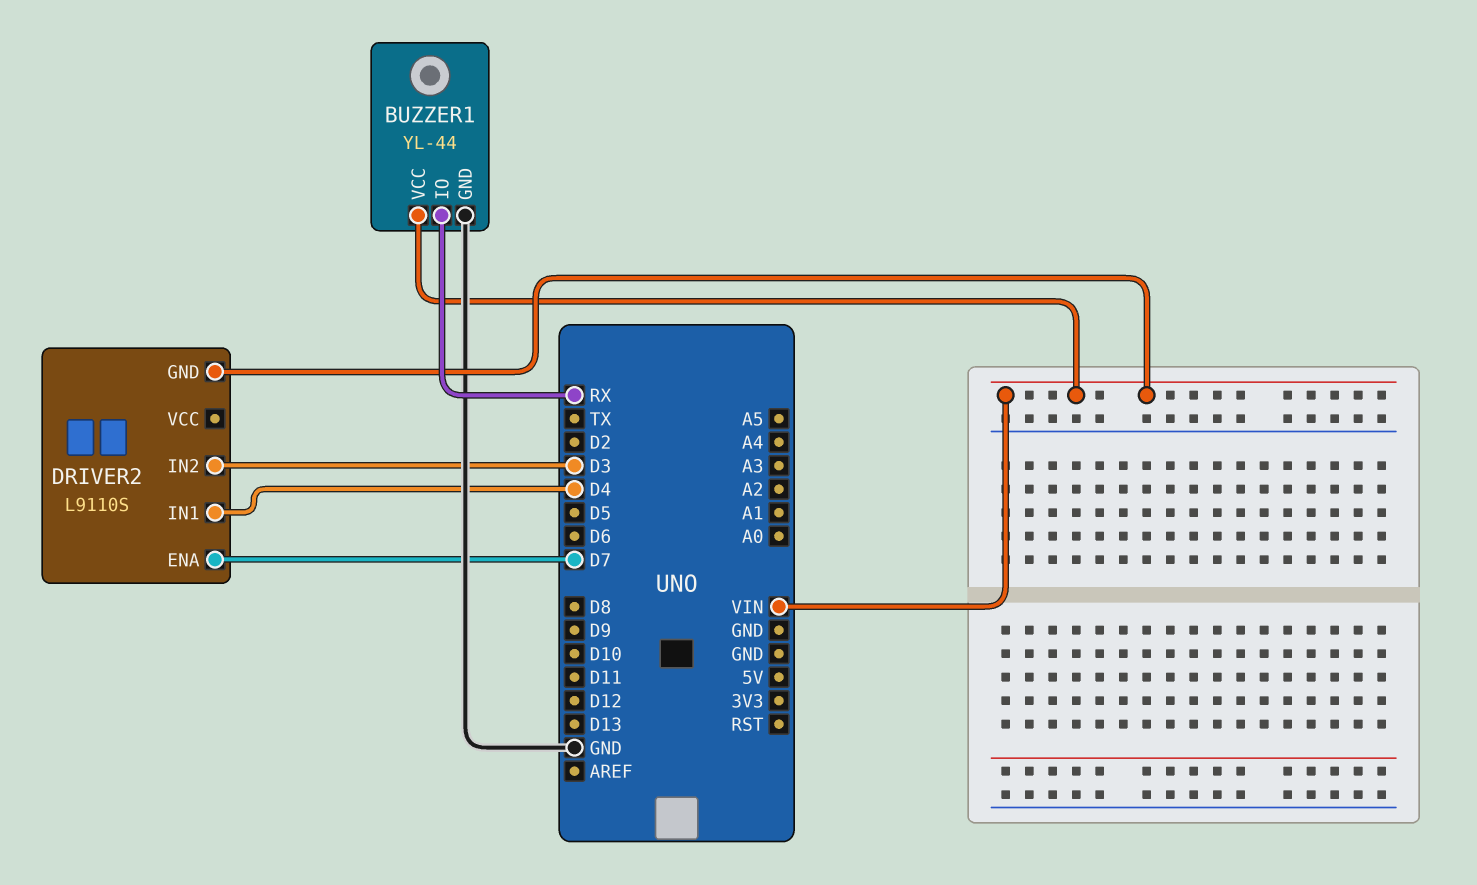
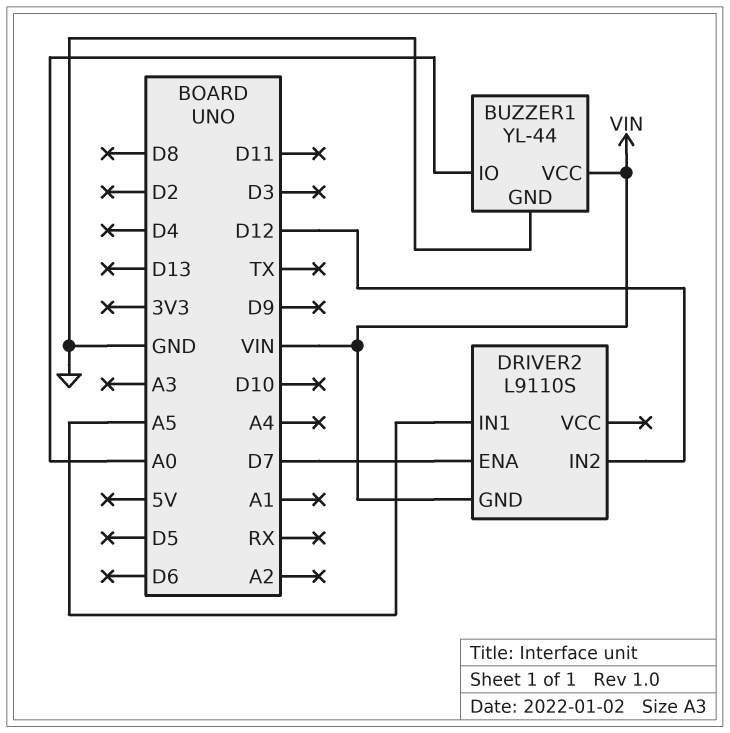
BUZZER1 pin IO: RX -> A0
DRIVER2 pin IN1: D4 -> A5
DRIVER2 pin IN2: D3 -> D12

